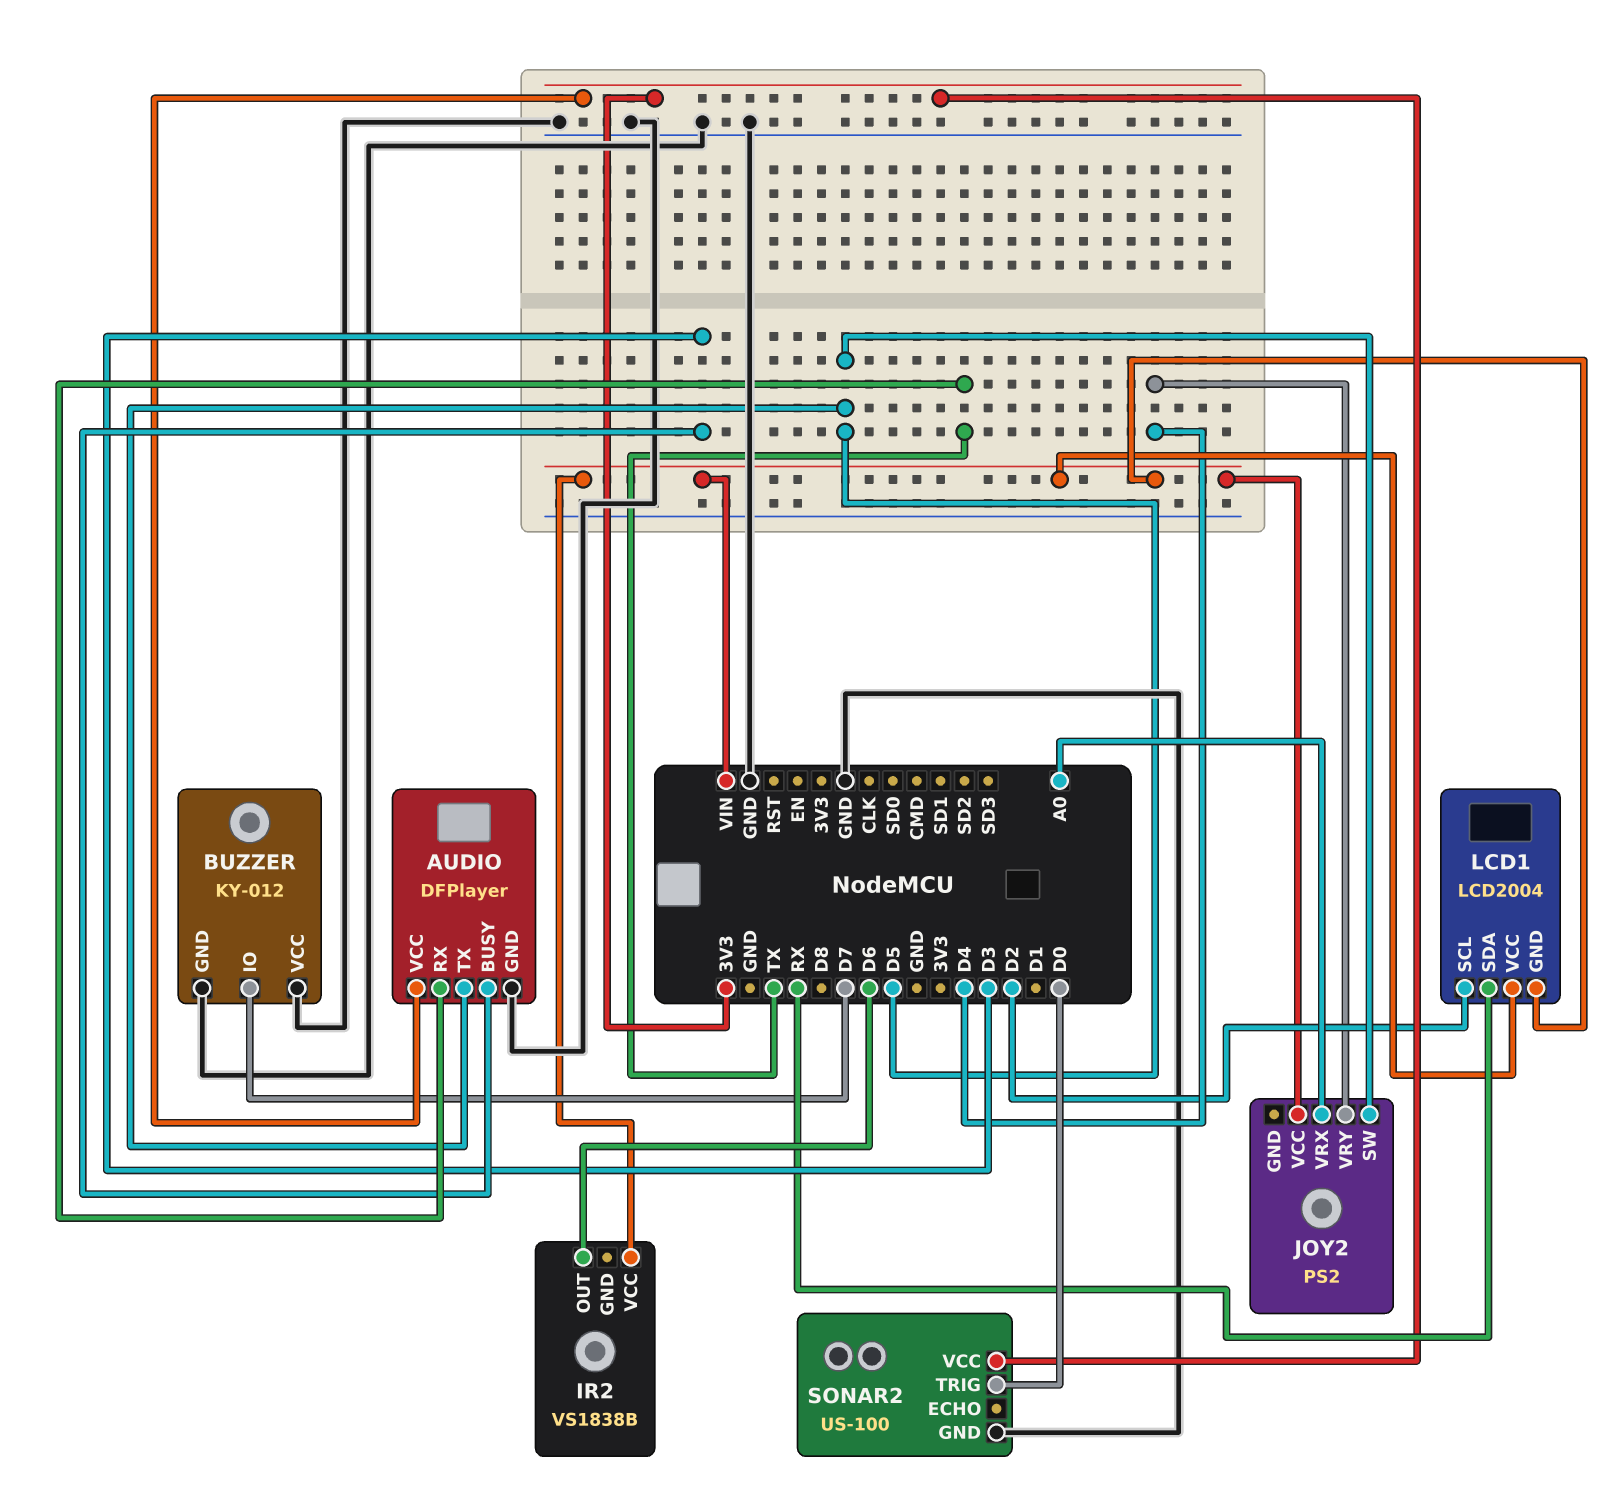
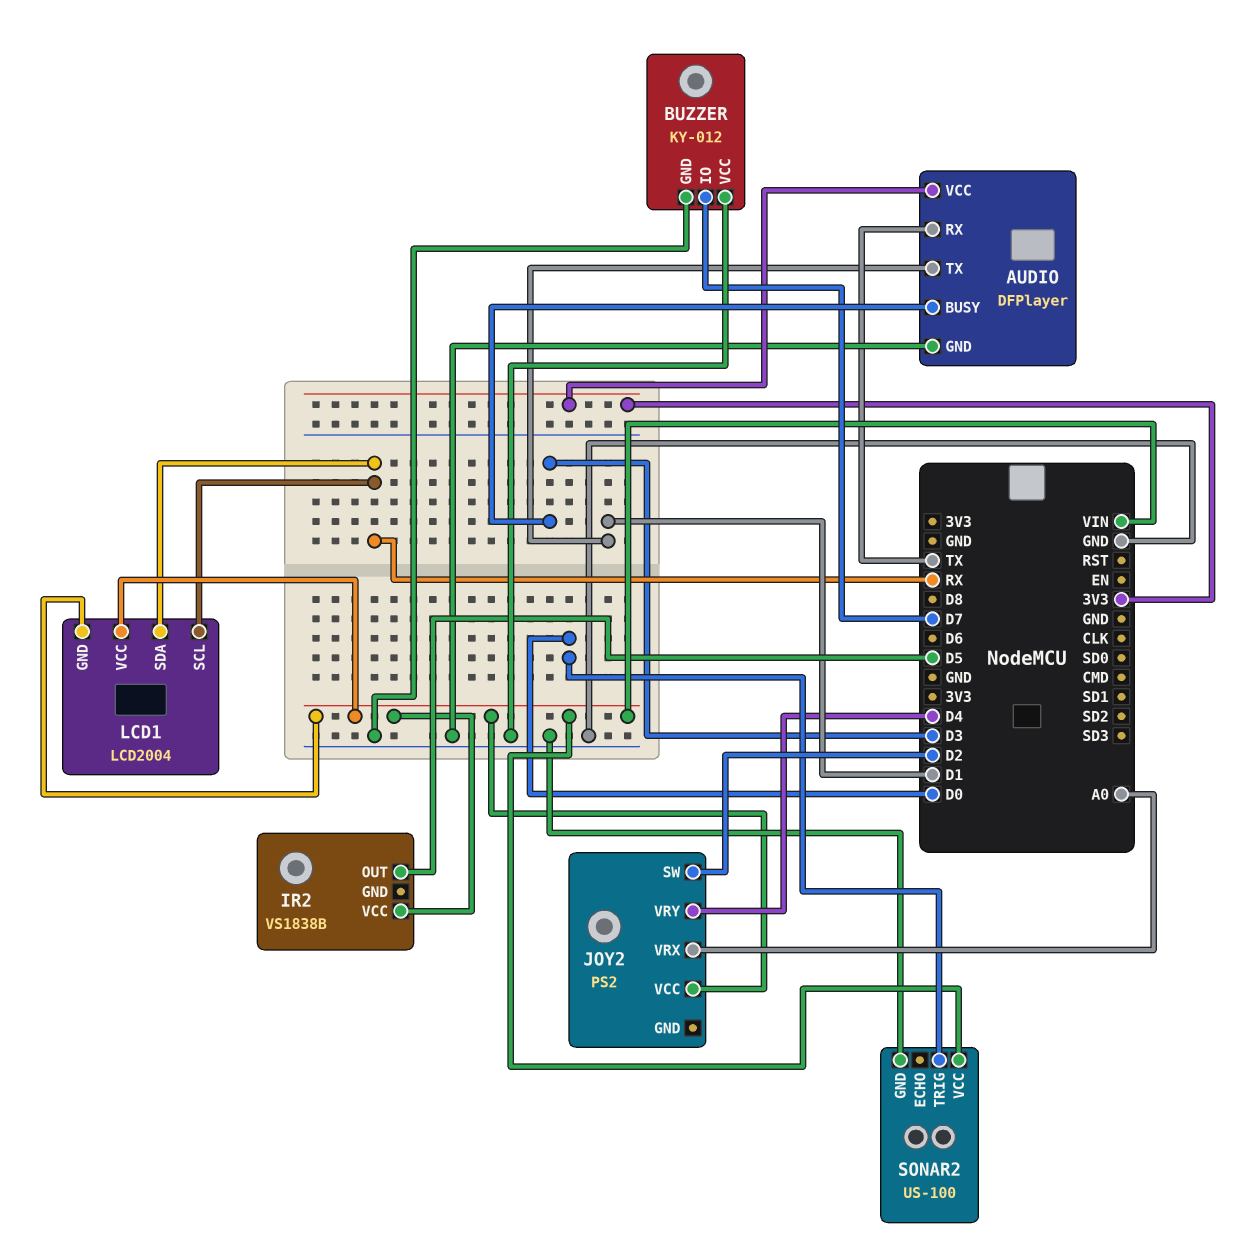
AUDIO pin TX: D5 -> D1
IR2 pin OUT: D6 -> D5
JOY2 pin SW: D5 -> D2
LCD1 pin SCL: D2 -> RX
SONAR2 pin VCC: 3V3 -> VIN

